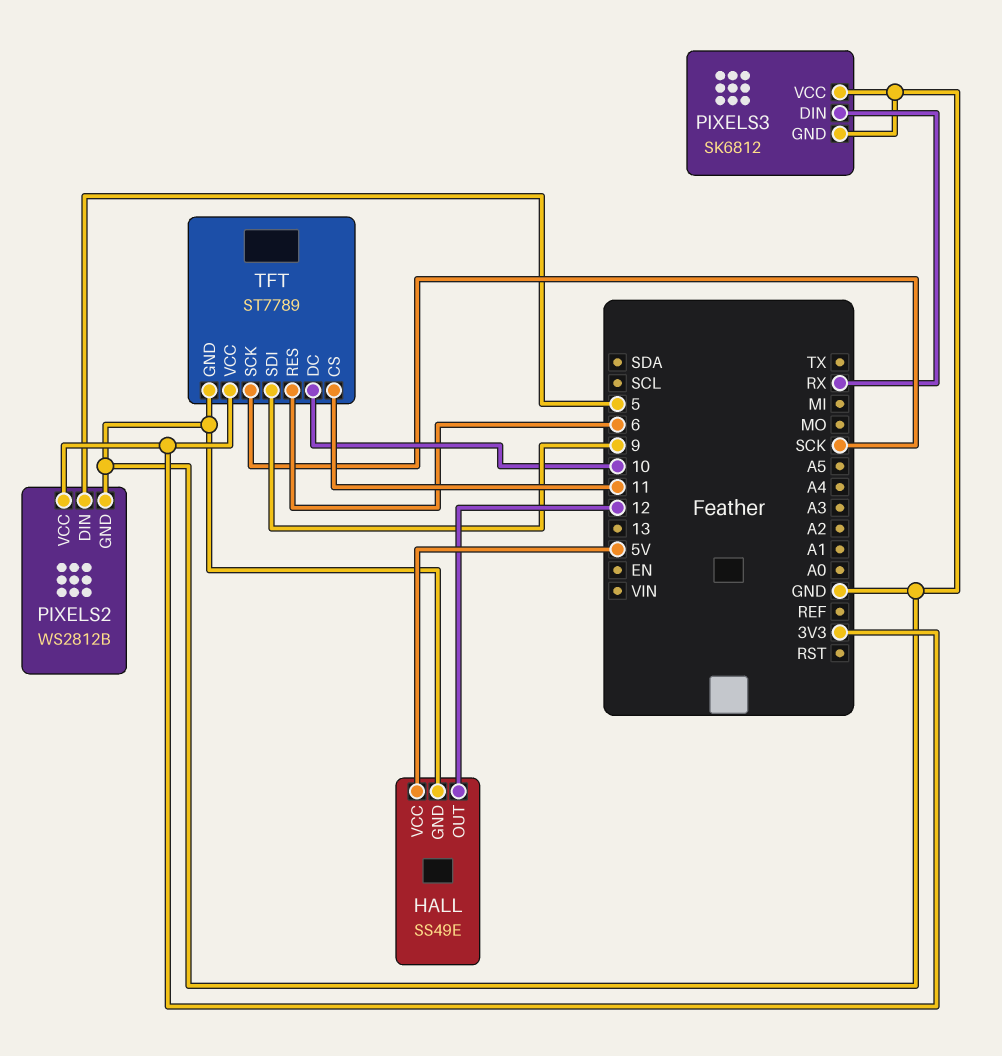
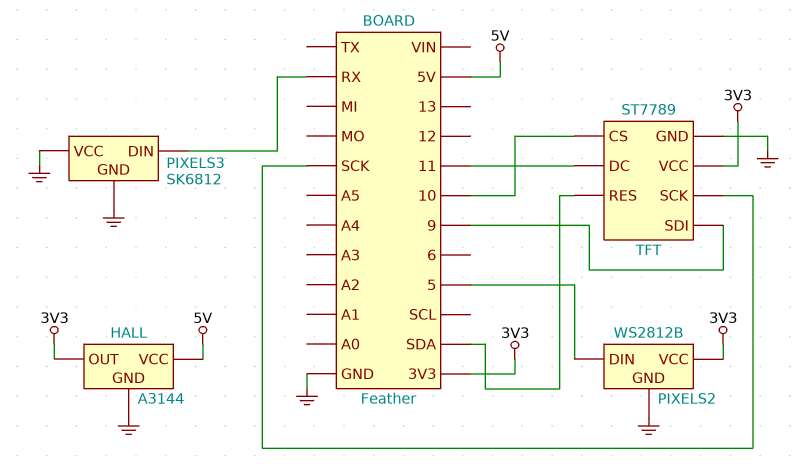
HALL: SS49E -> A3144
HALL pin OUT: 12 -> 3V3
TFT pin CS: 11 -> 10
TFT pin DC: 10 -> 11
TFT pin RES: 6 -> SDA

